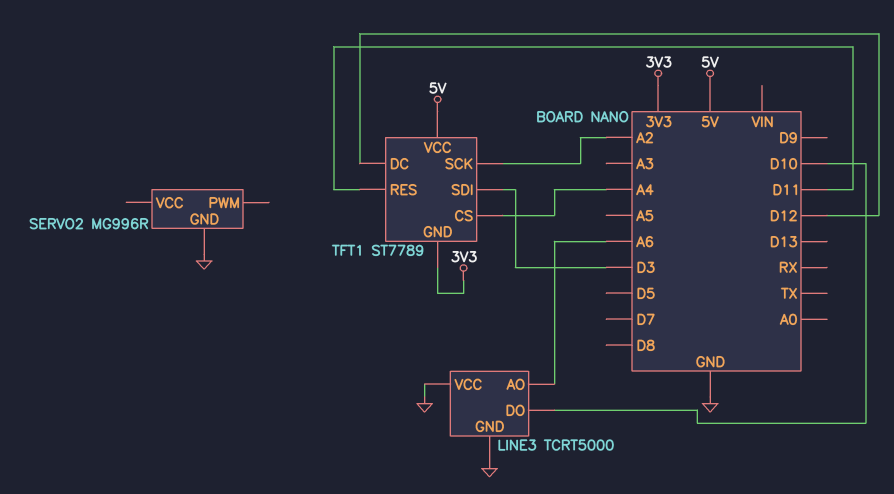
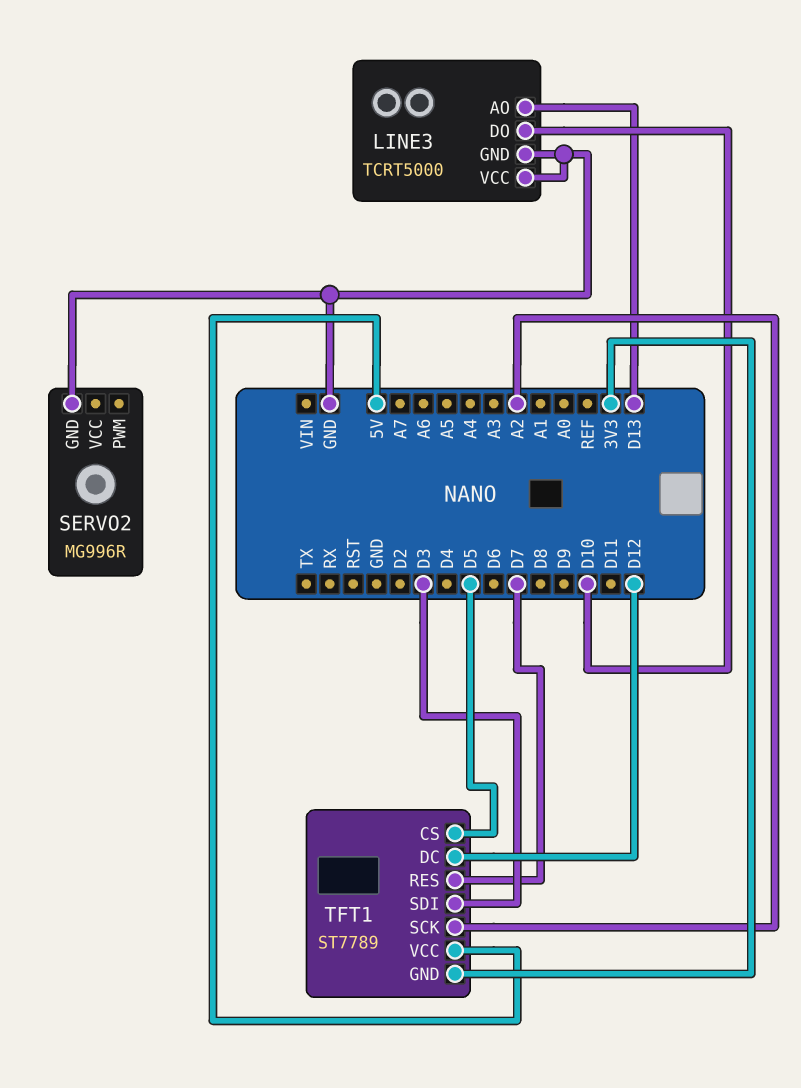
LINE3 pin AO: A6 -> D13
TFT1 pin CS: A4 -> D5
TFT1 pin RES: D11 -> D7

